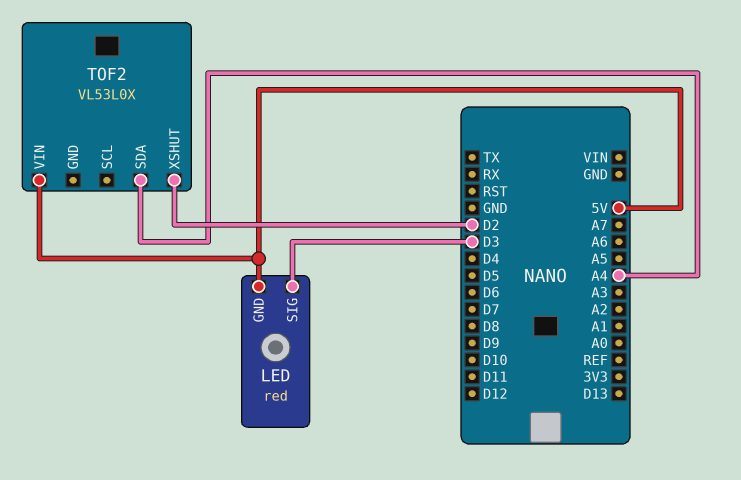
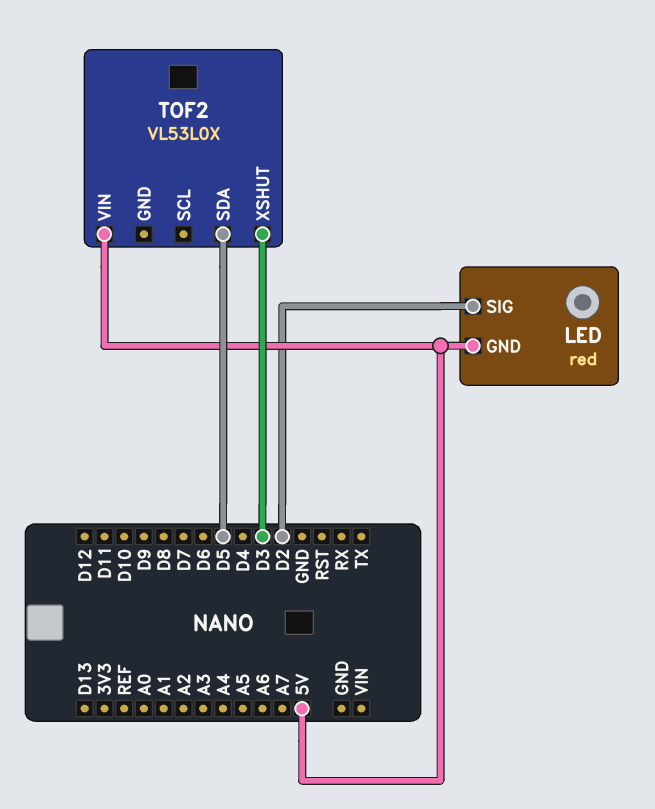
LED pin SIG: D3 -> D2
TOF2 pin SDA: A4 -> D5
TOF2 pin XSHUT: D2 -> D3

